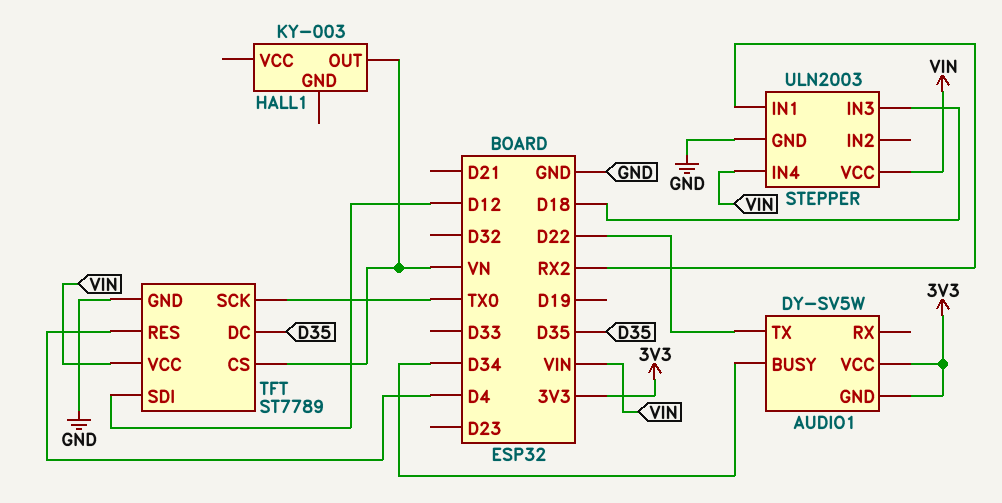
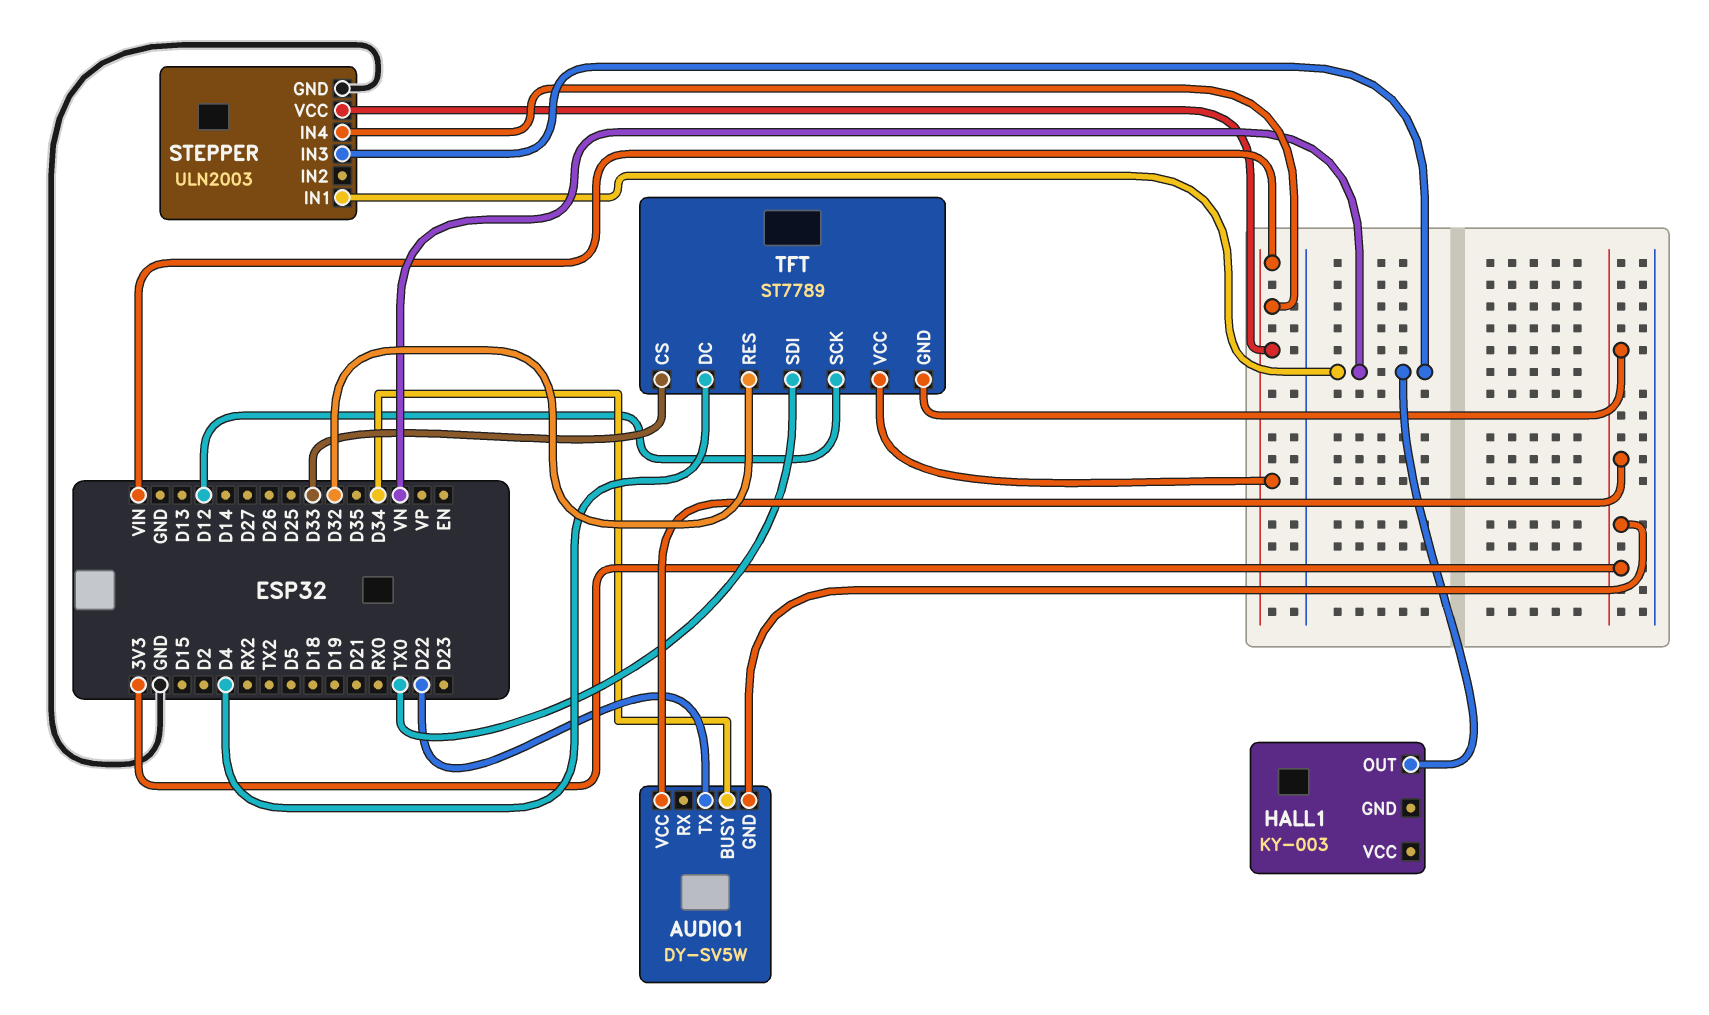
STEPPER pin IN1: RX2 -> VN
STEPPER pin IN3: D18 -> VN
TFT pin CS: VN -> D33
TFT pin DC: D35 -> D4
TFT pin GND: GND -> 3V3
TFT pin RES: D4 -> D32
TFT pin SCK: TX0 -> D12
TFT pin SDI: D12 -> TX0

